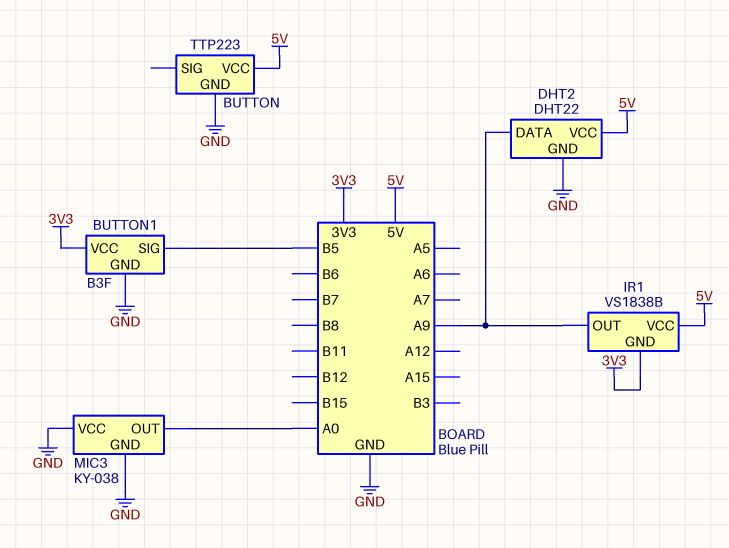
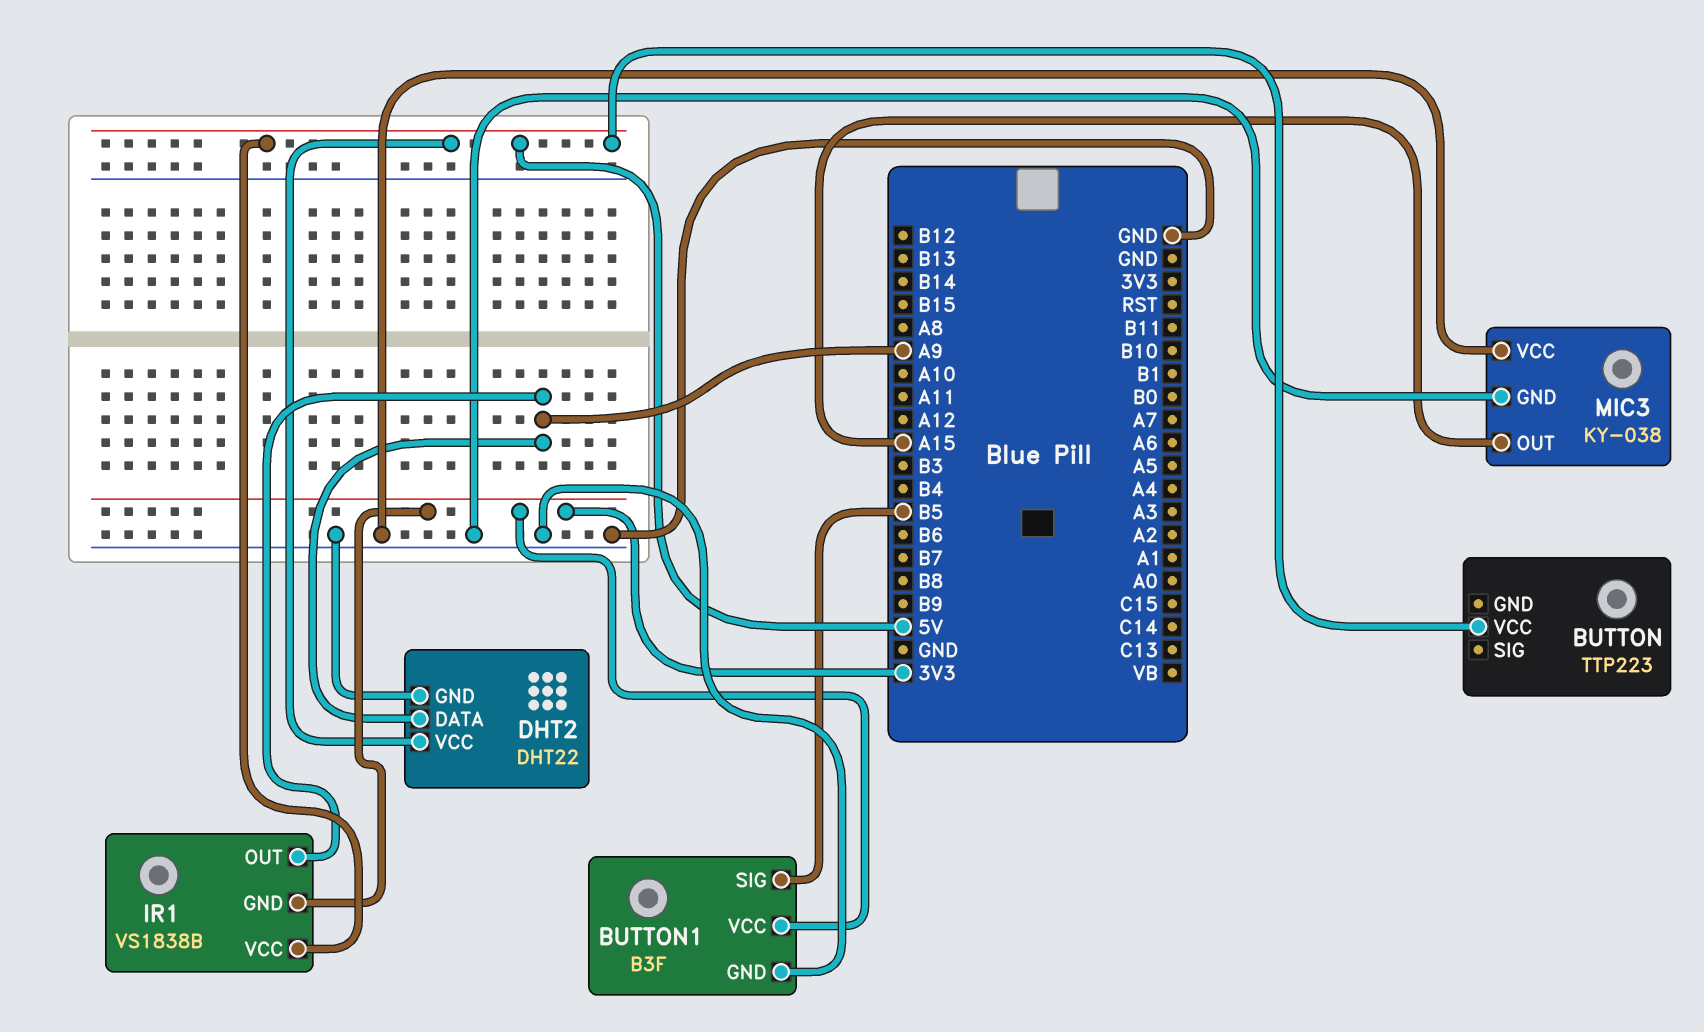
BUTTON pin GND: GND -> none
MIC3 pin OUT: A0 -> A15

